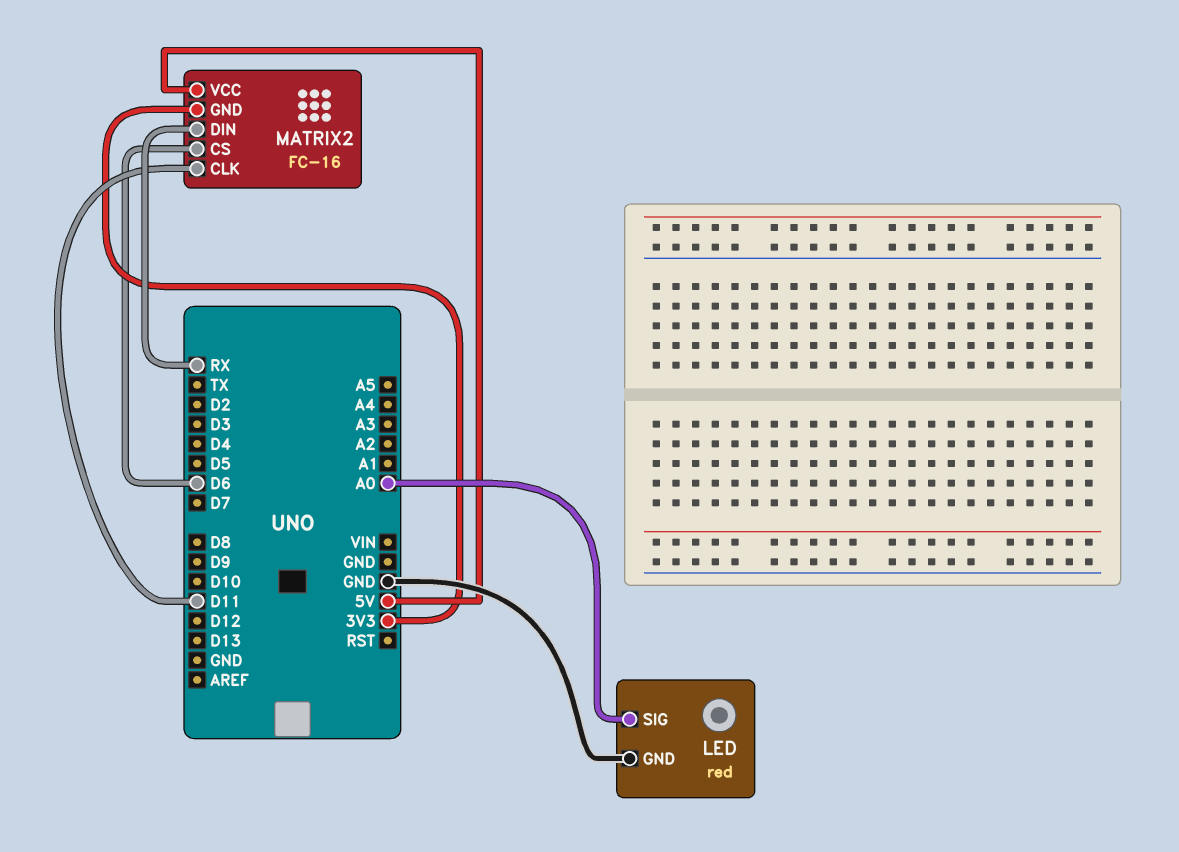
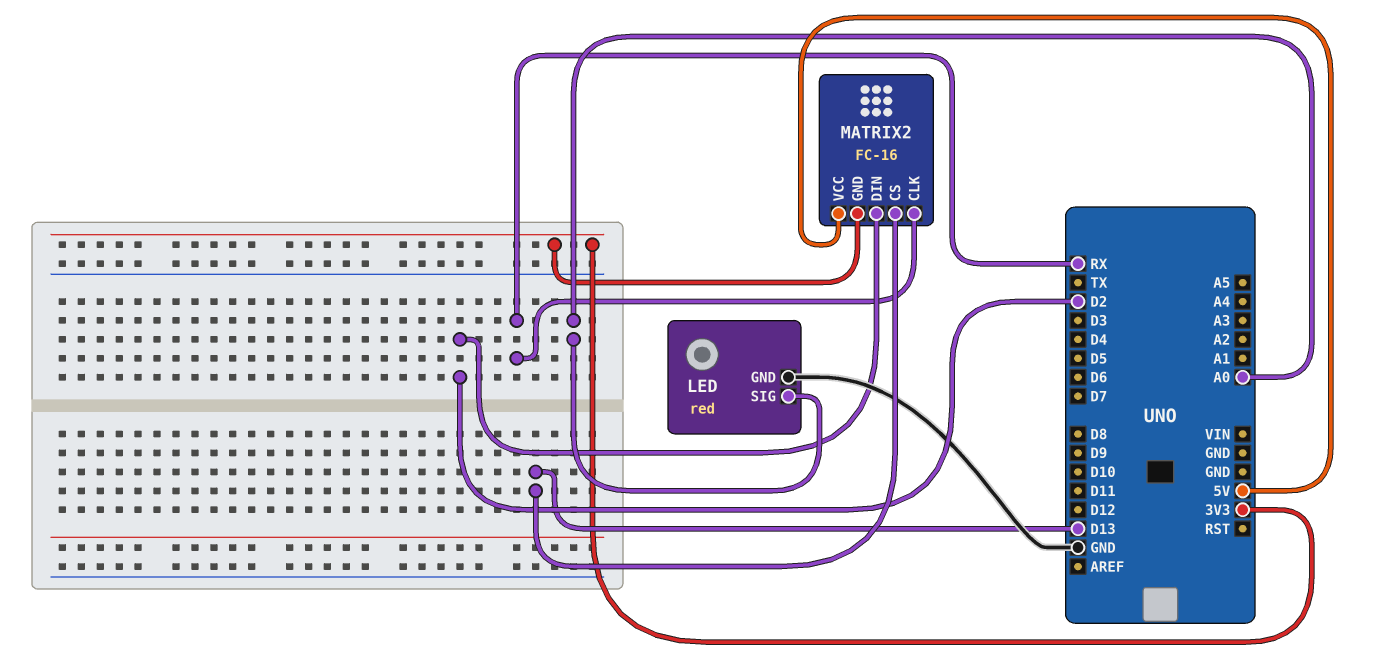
MATRIX2 pin CLK: D11 -> RX
MATRIX2 pin CS: D6 -> D13
MATRIX2 pin DIN: RX -> D2

